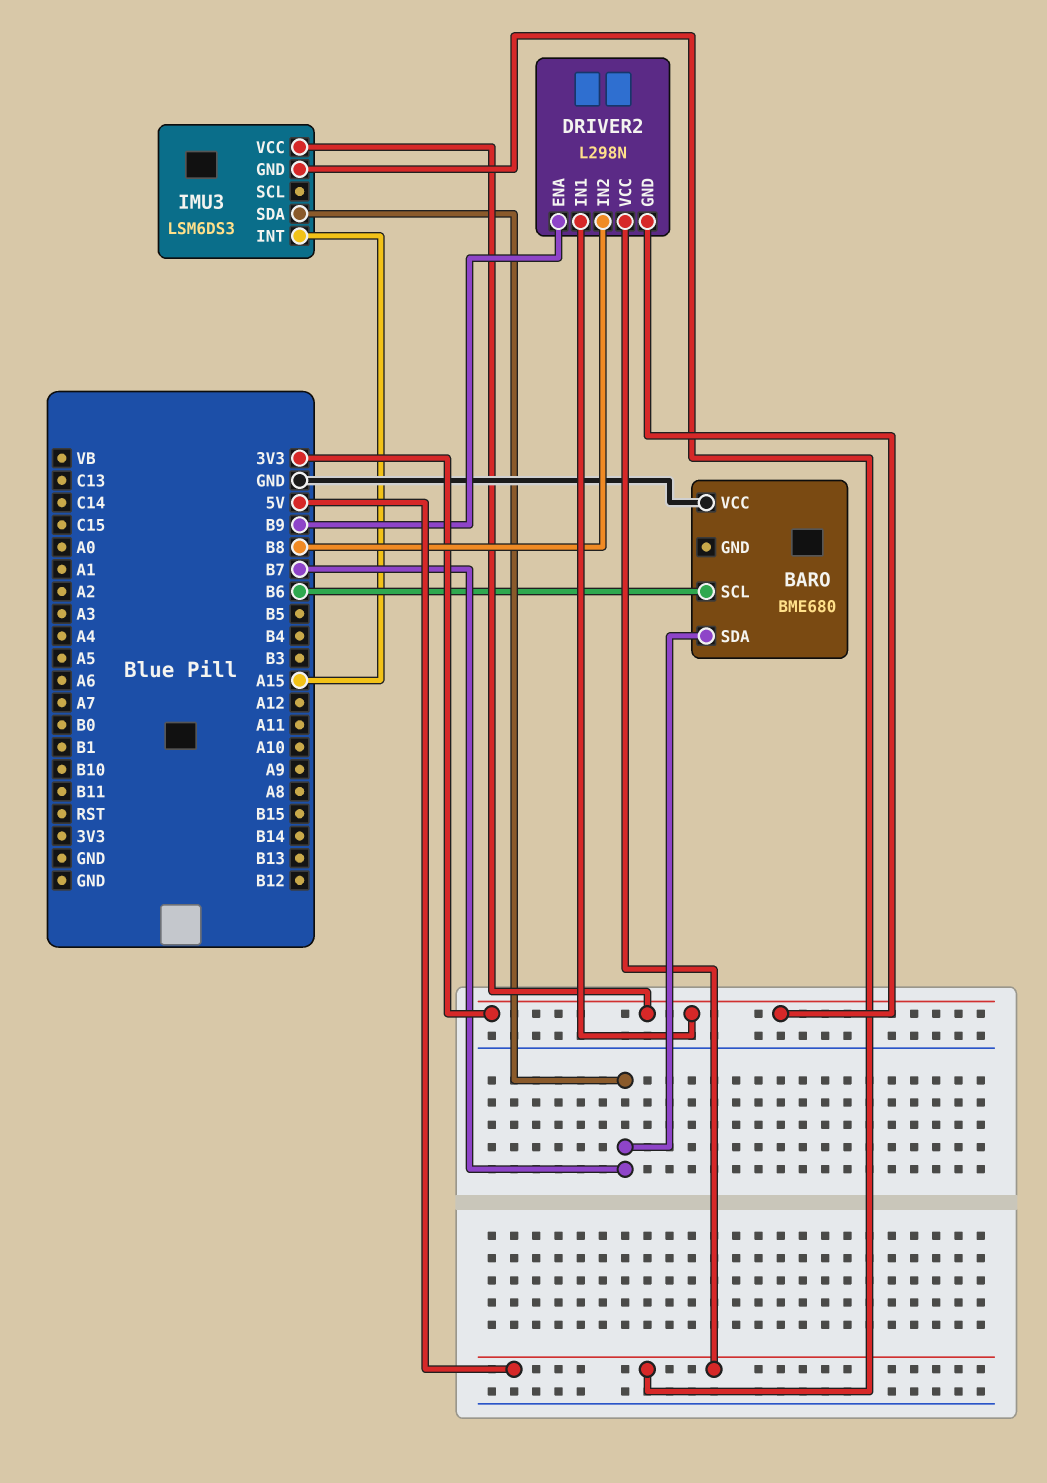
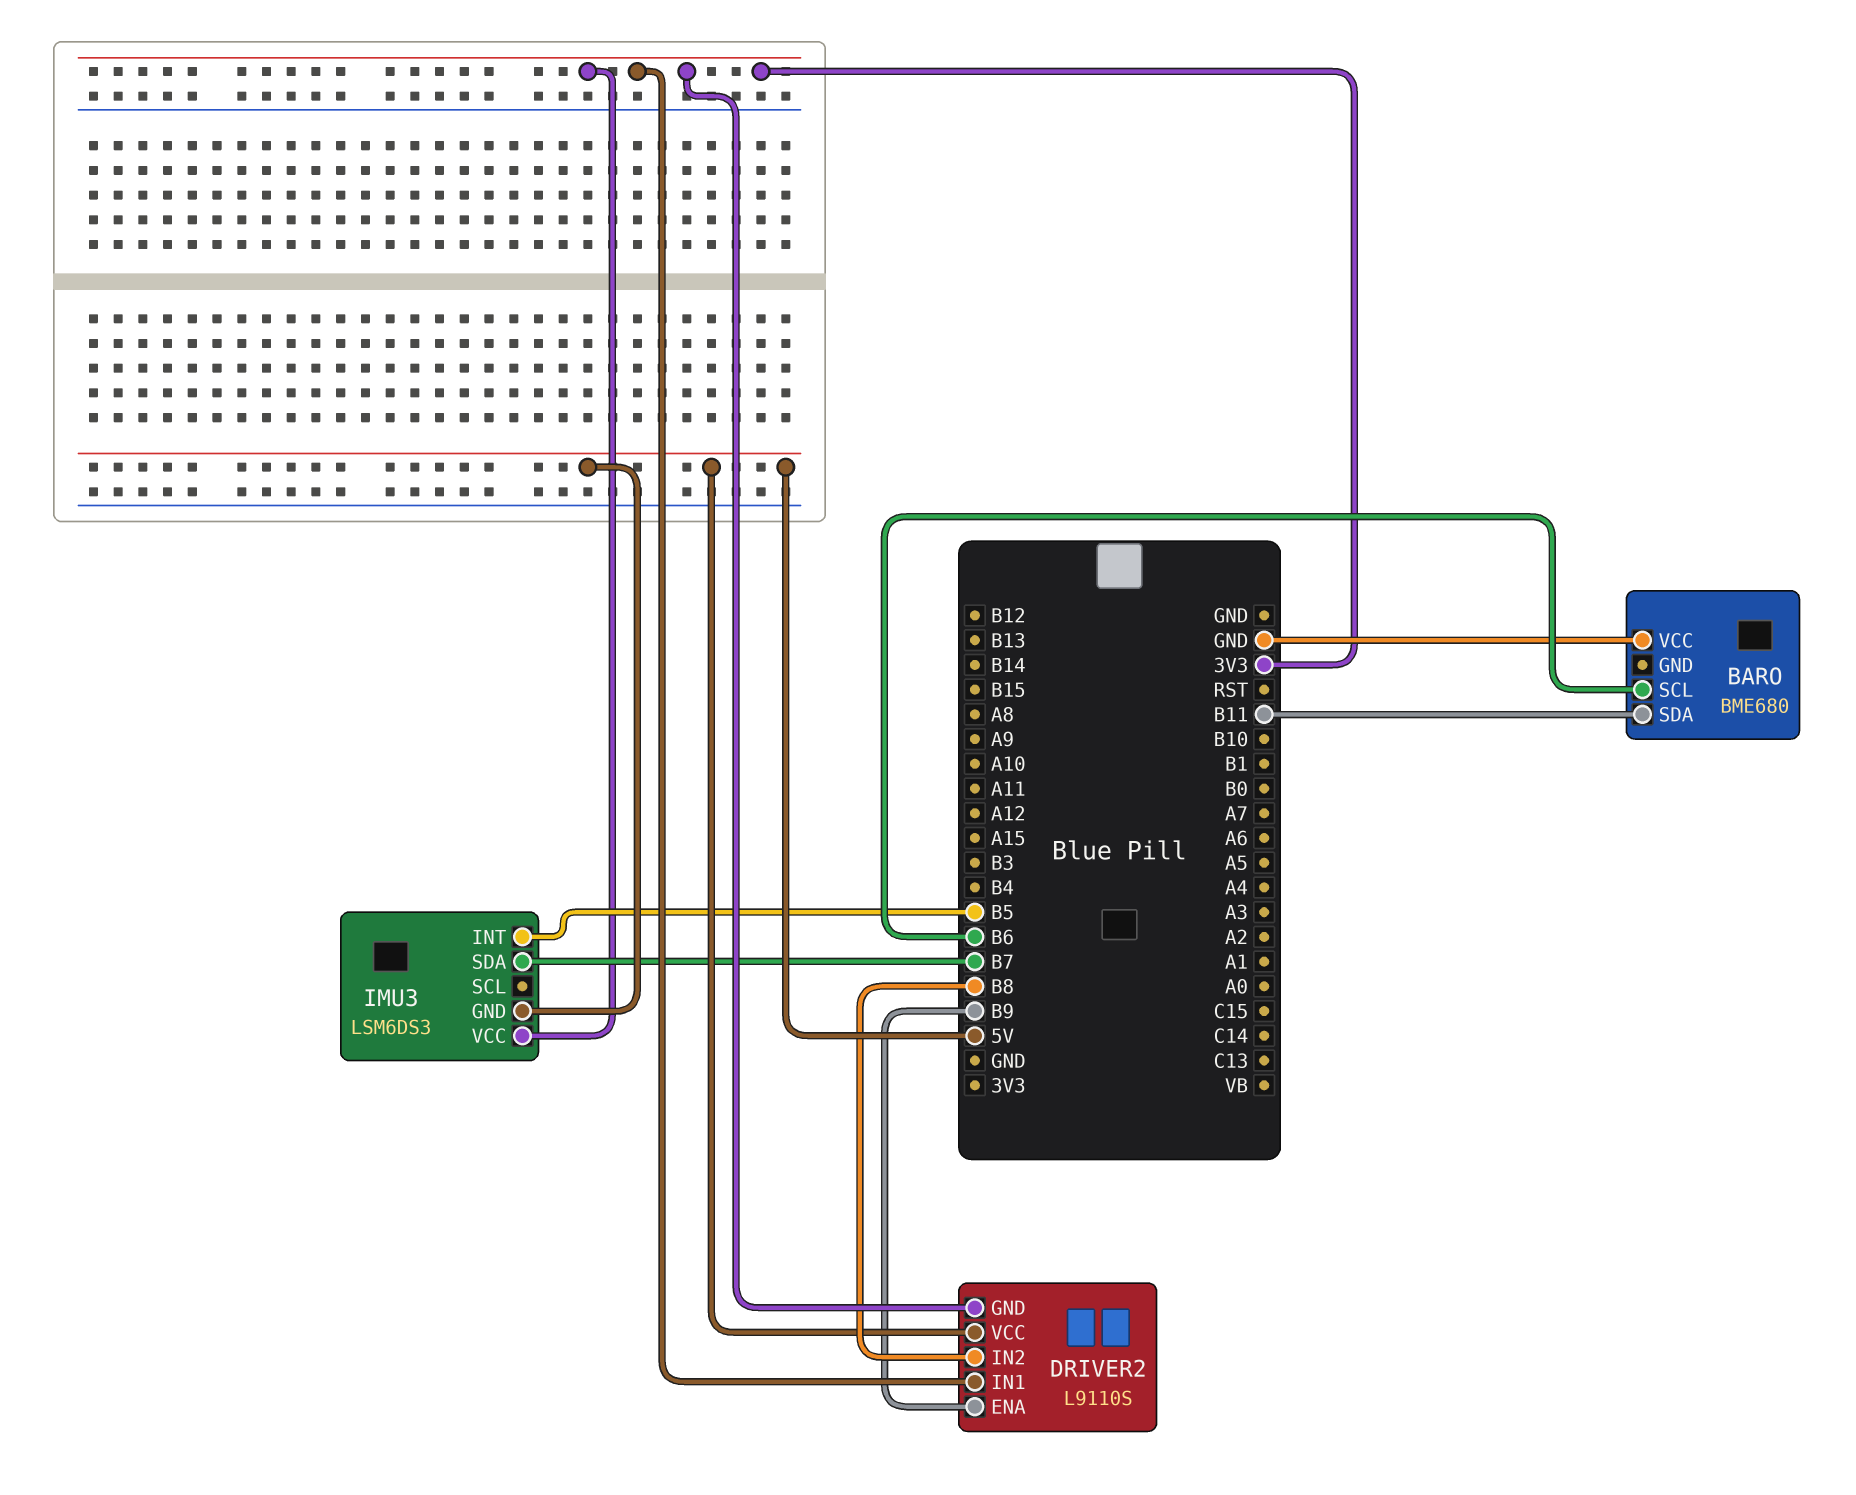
BARO pin SDA: B7 -> B11
DRIVER2: L298N -> L9110S
IMU3 pin INT: A15 -> B5

